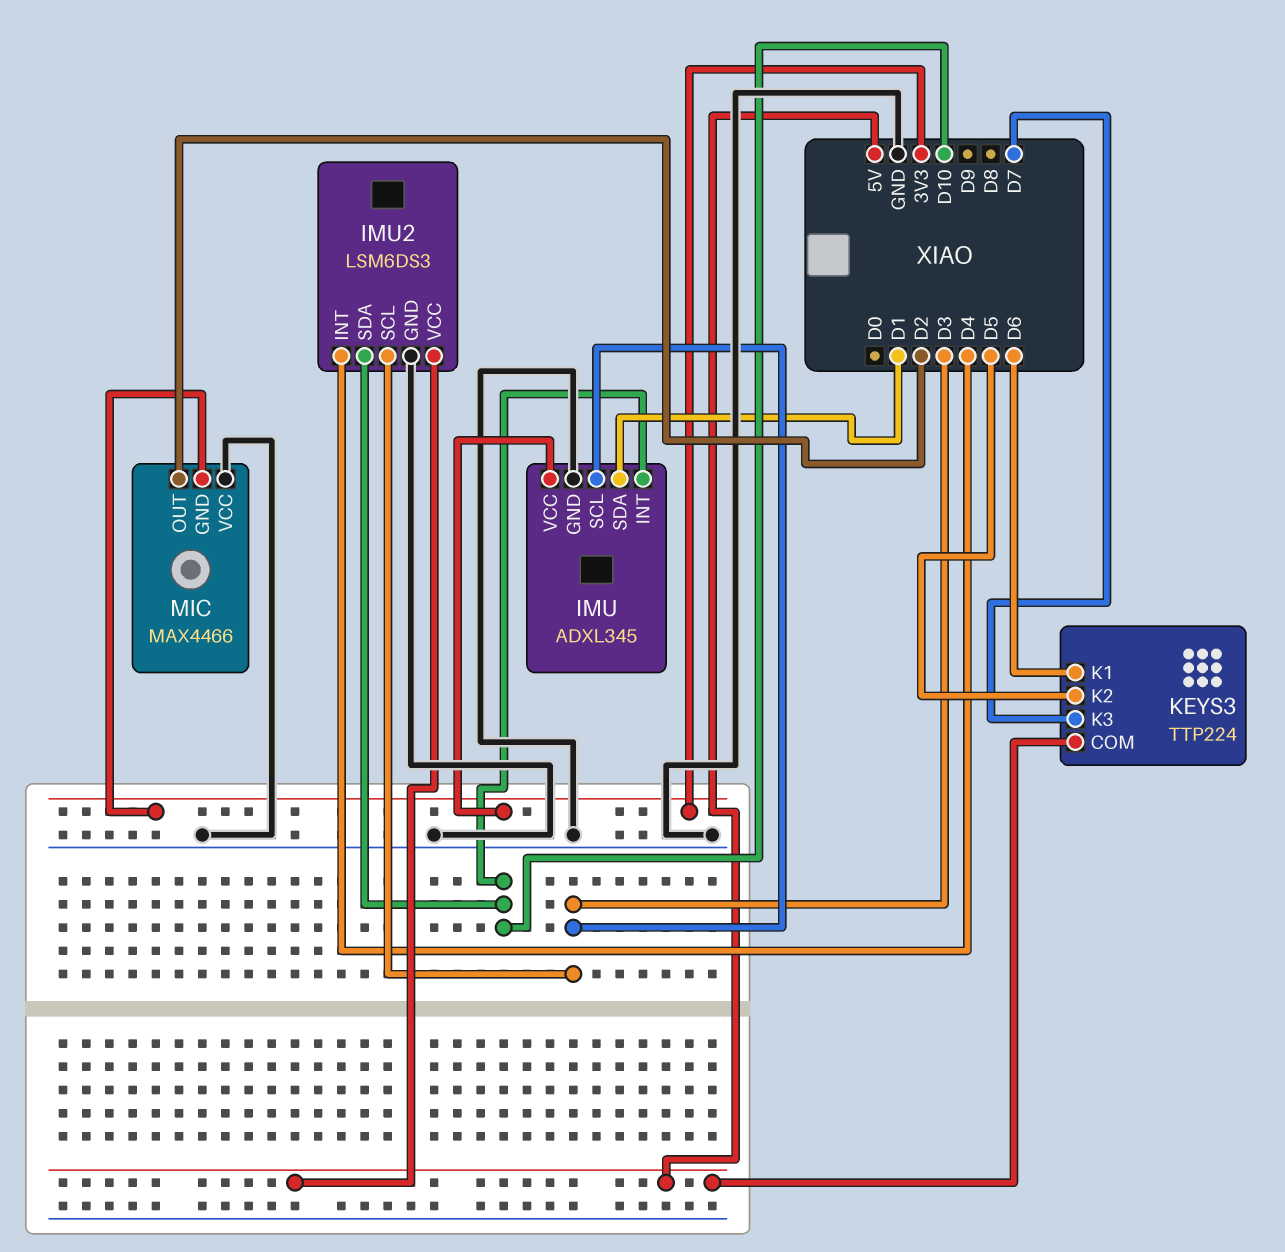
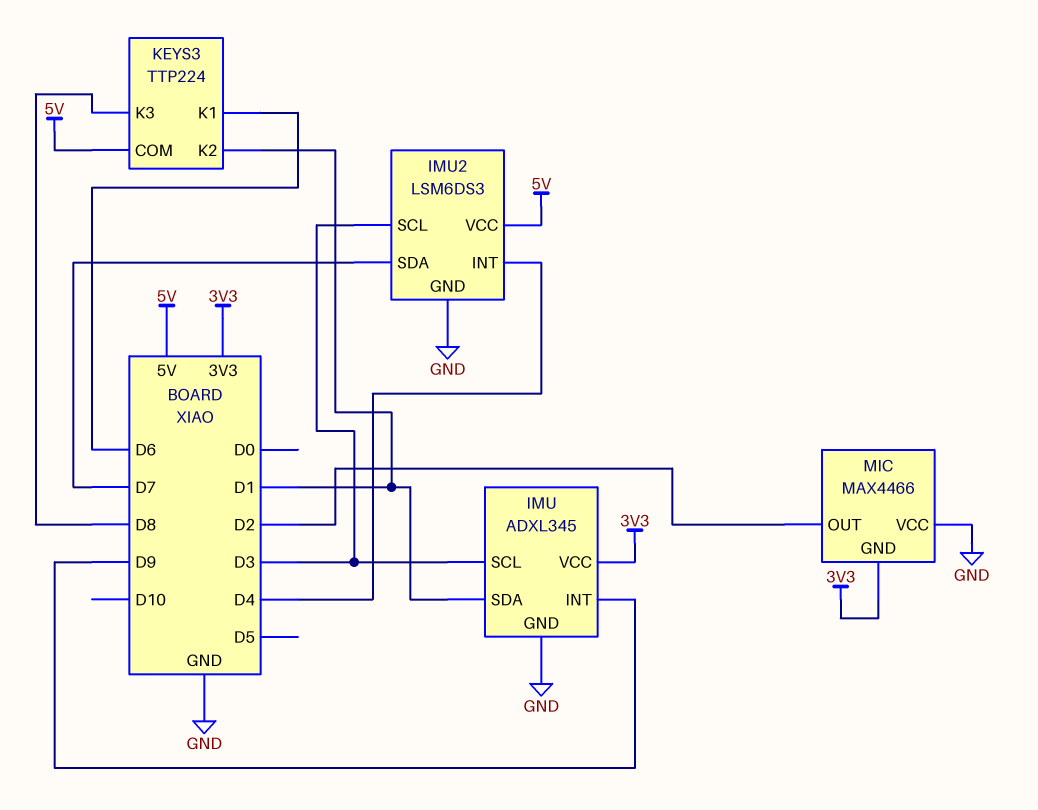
IMU pin INT: D10 -> D9
IMU2 pin SDA: D10 -> D7
KEYS3 pin K2: D5 -> D1
KEYS3 pin K3: D7 -> D8

